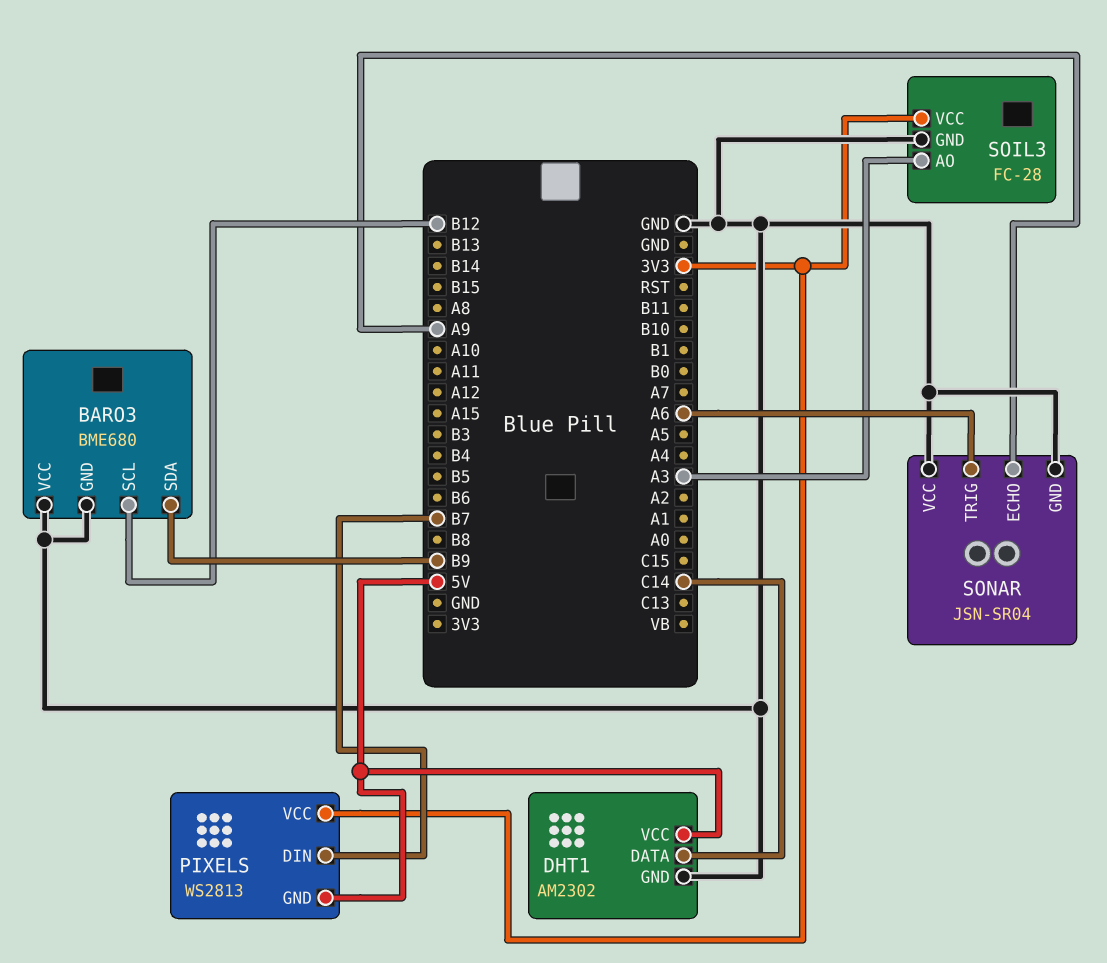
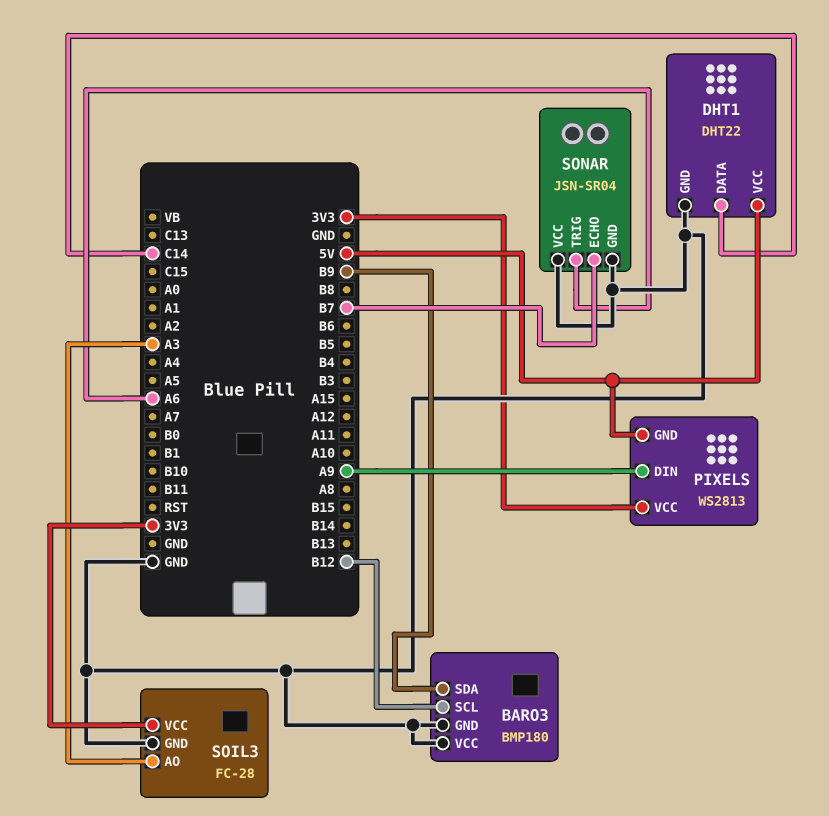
BARO3: BME680 -> BMP180
DHT1: AM2302 -> DHT22
PIXELS pin DIN: B7 -> A9
SONAR pin ECHO: A9 -> B7

